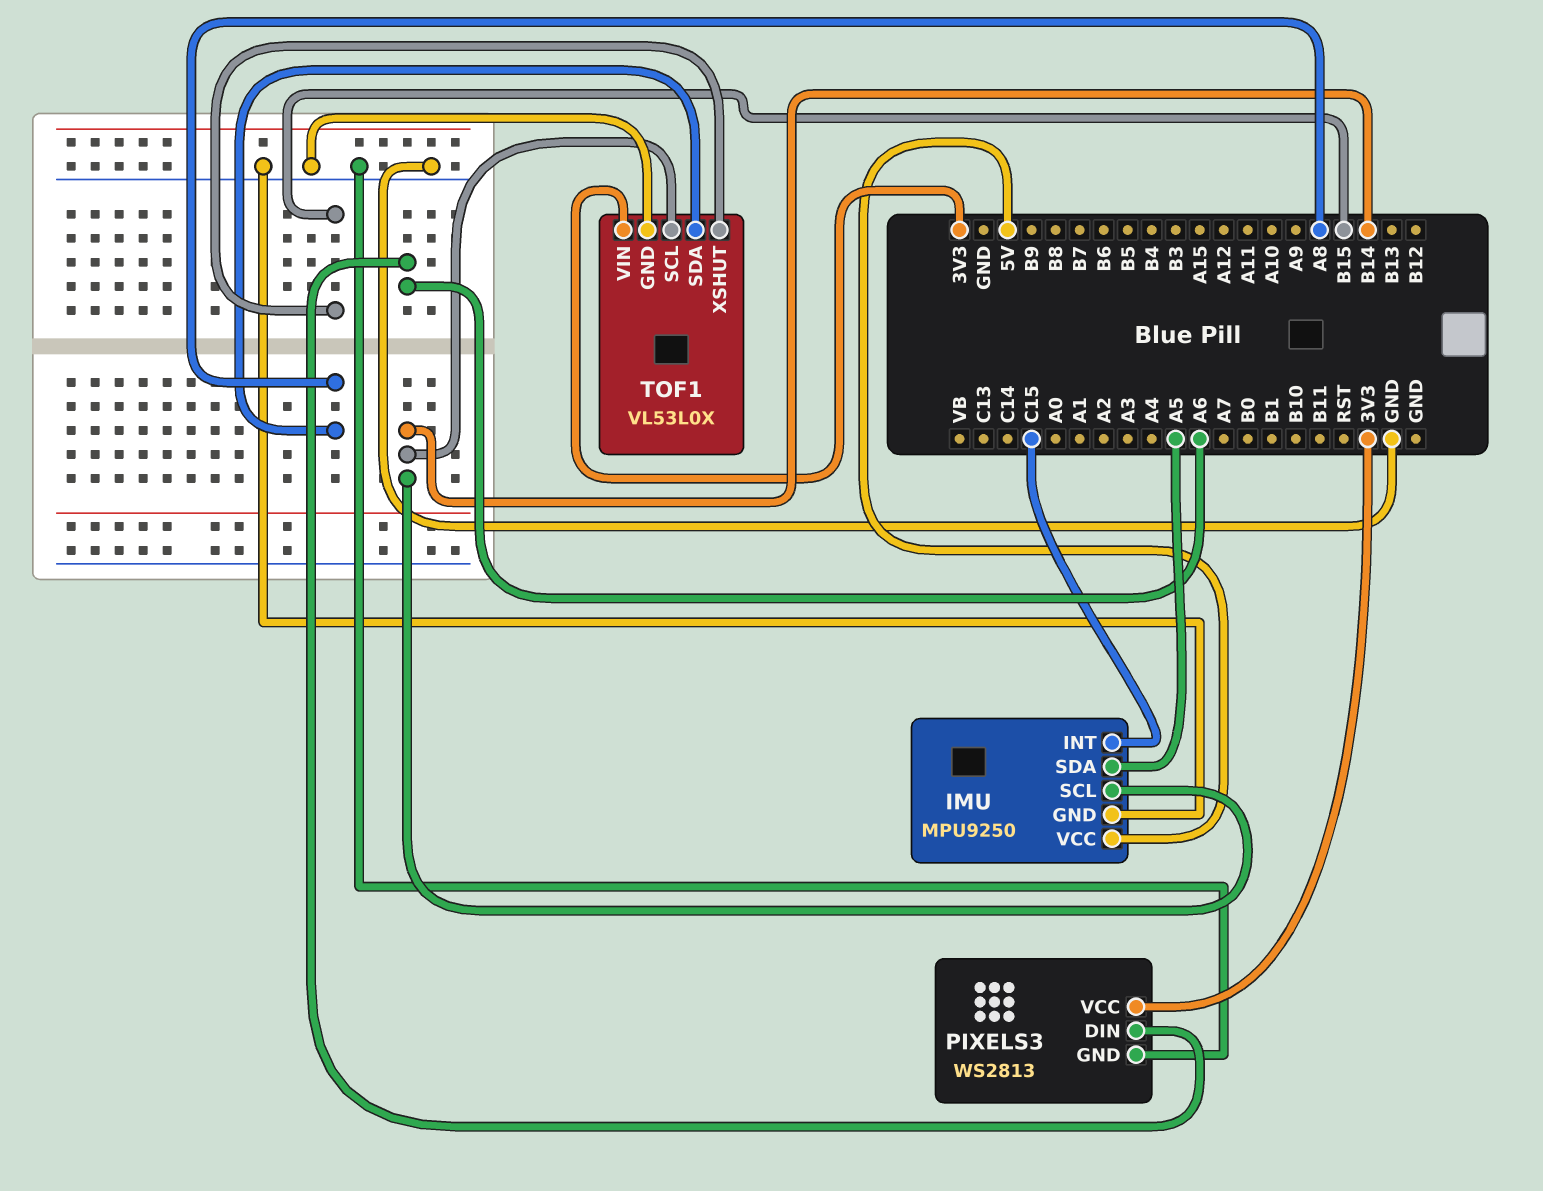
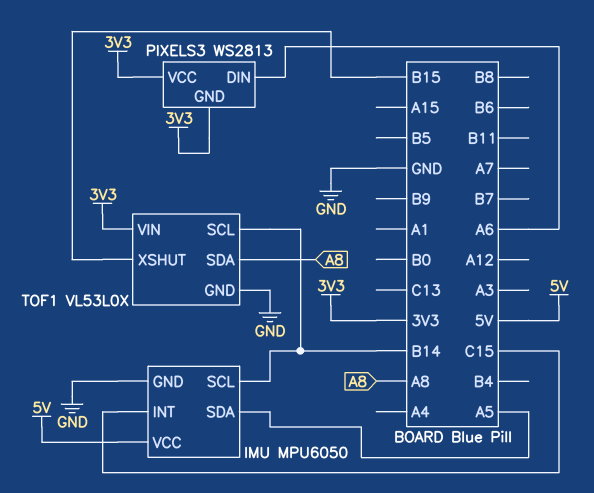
IMU: MPU9250 -> MPU6050
PIXELS3 pin GND: GND -> 3V3

